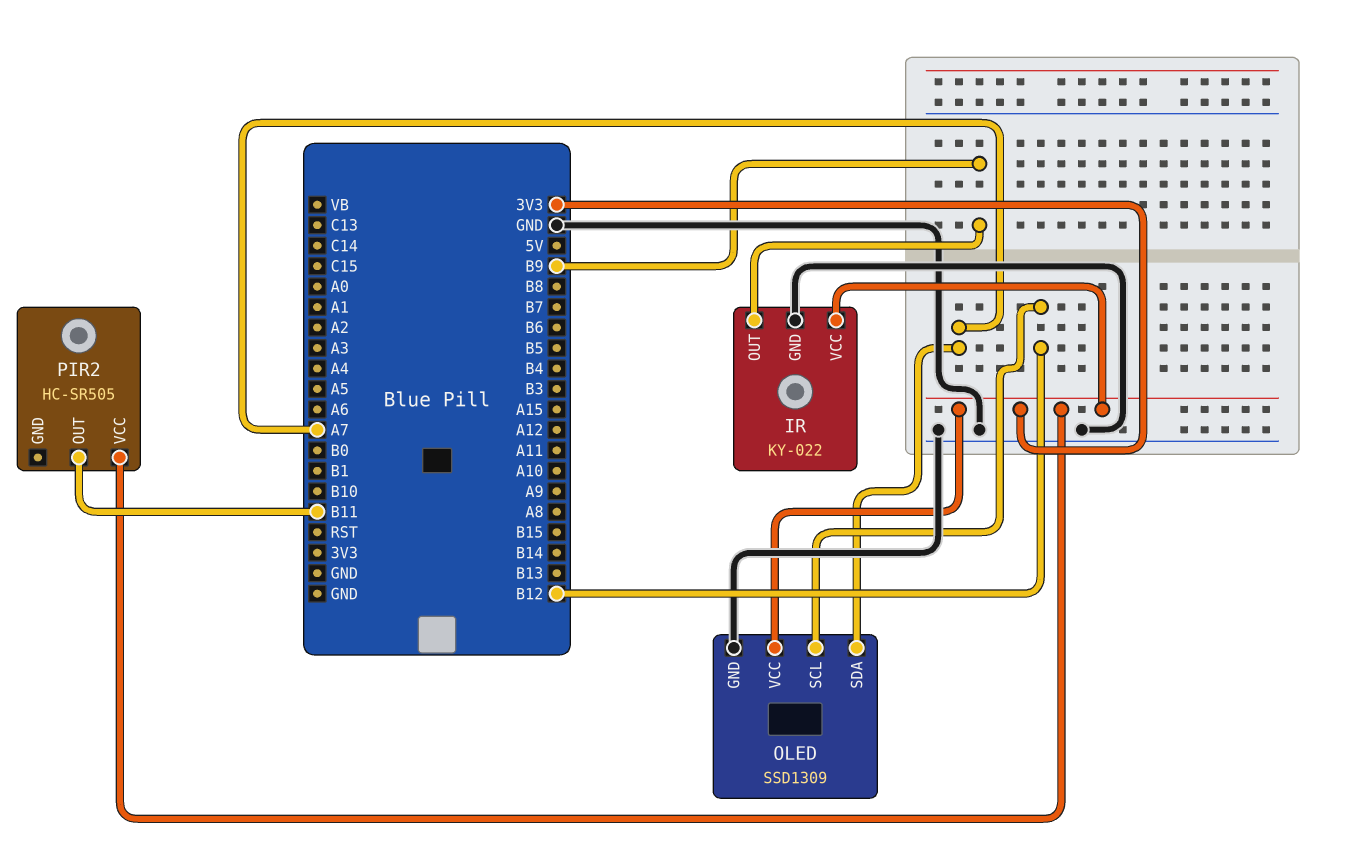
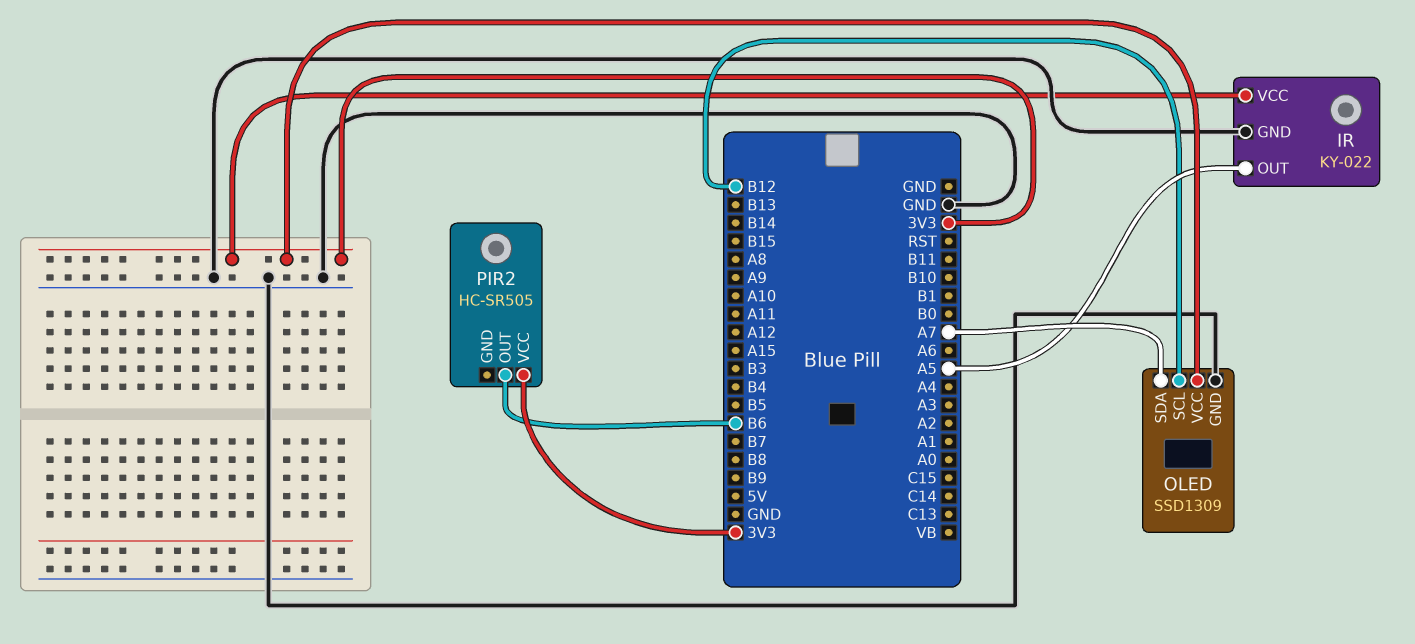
IR pin OUT: B9 -> A5
PIR2 pin OUT: B11 -> B6

